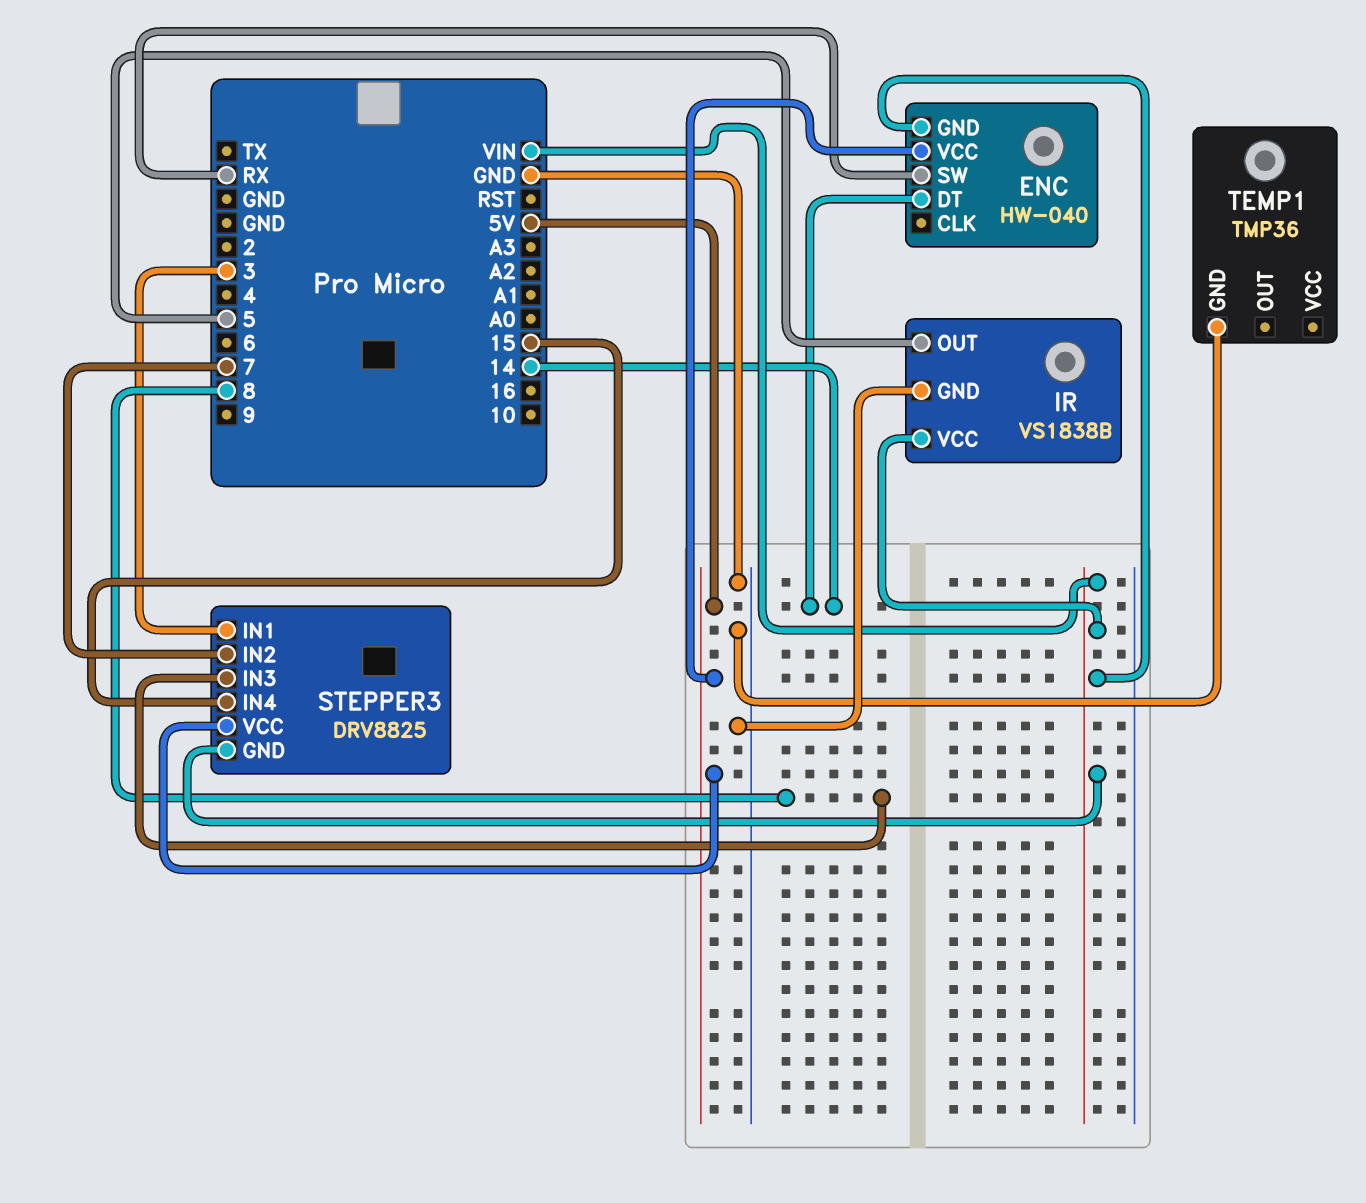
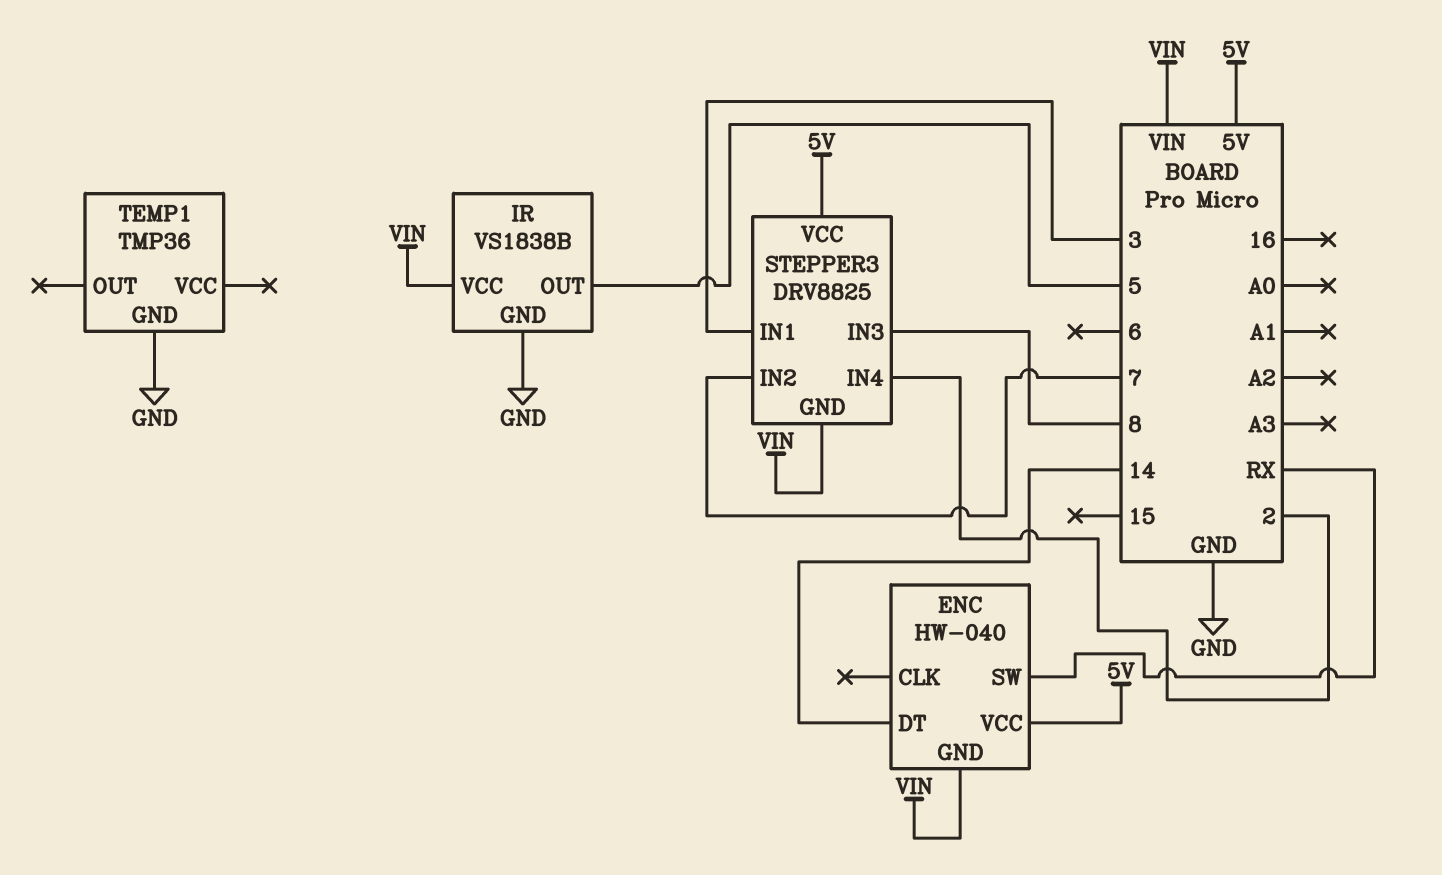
STEPPER3 pin IN4: 15 -> 2

